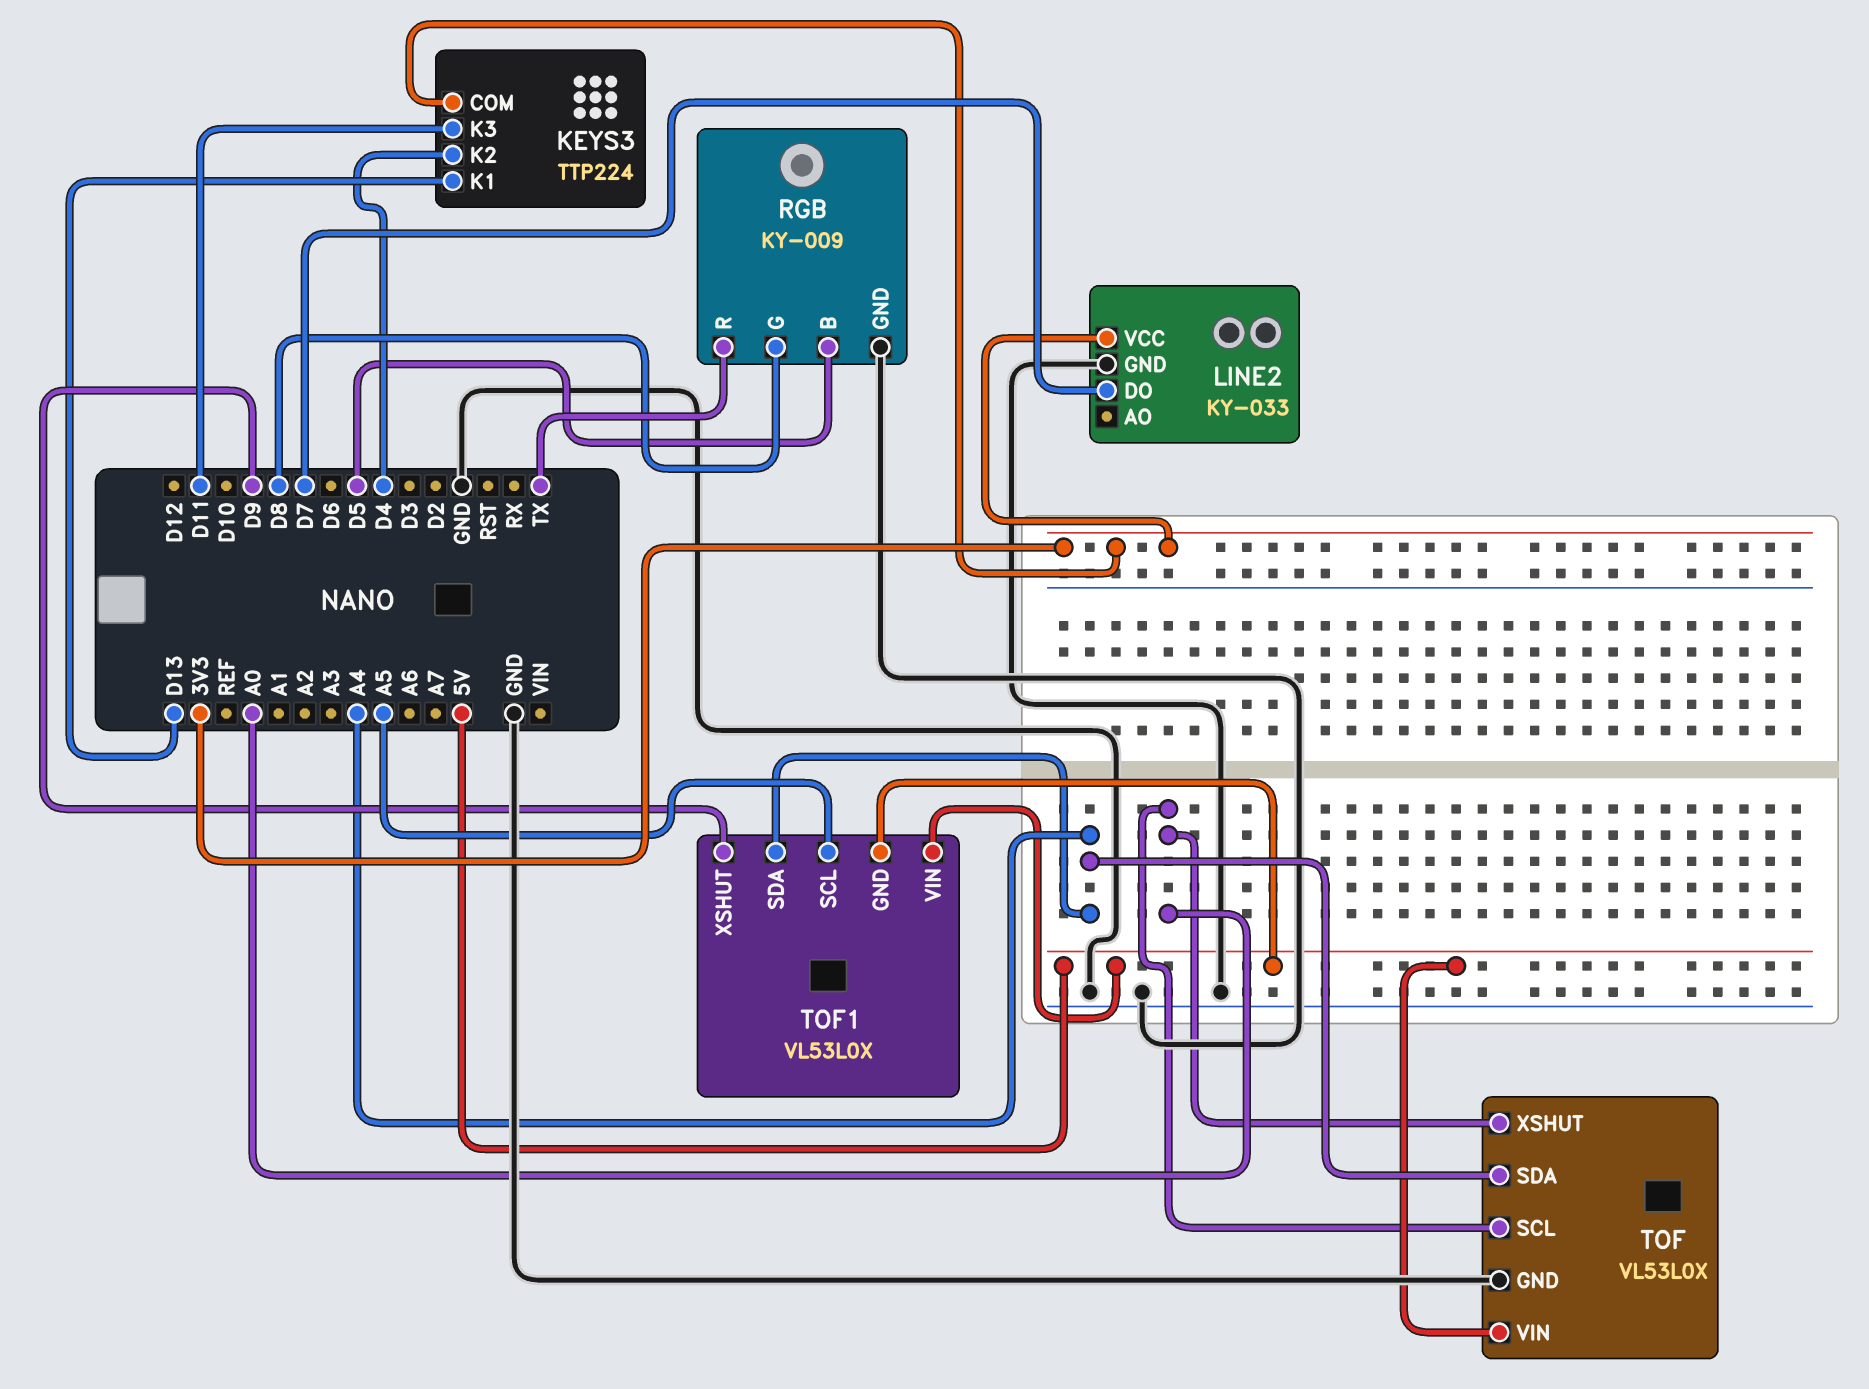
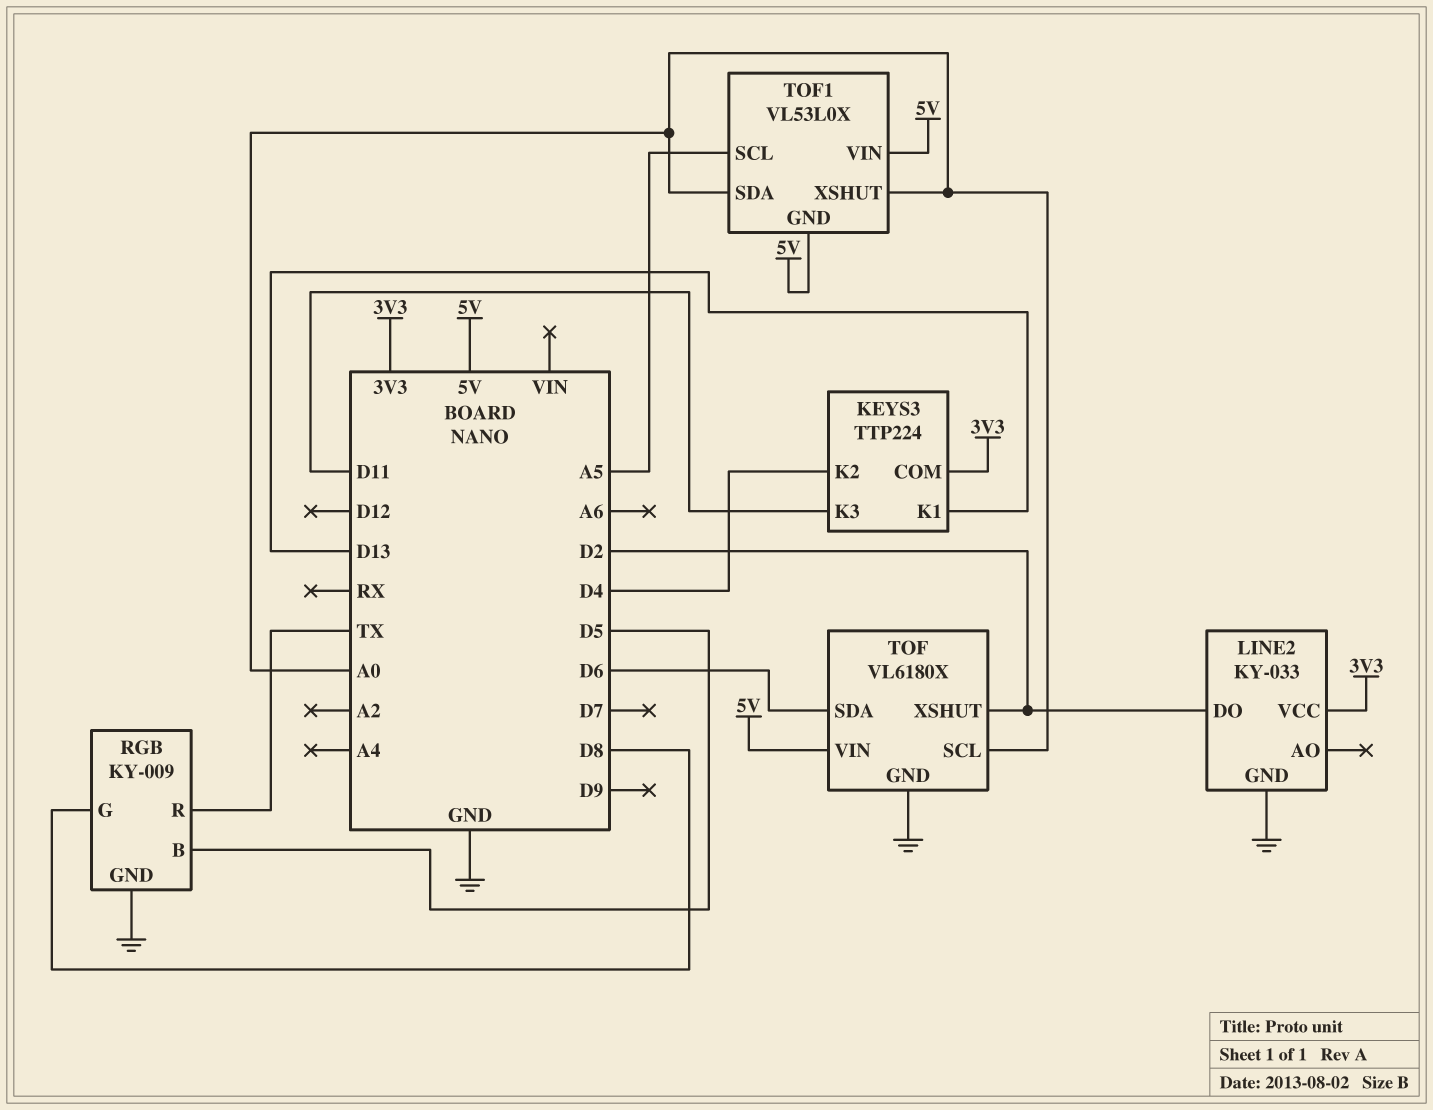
LINE2 pin DO: D7 -> D2
TOF: VL53L0X -> VL6180X
TOF pin SDA: A4 -> D6
TOF pin XSHUT: A0 -> D2
TOF1 pin SDA: A4 -> A0
TOF1 pin XSHUT: D9 -> A0

